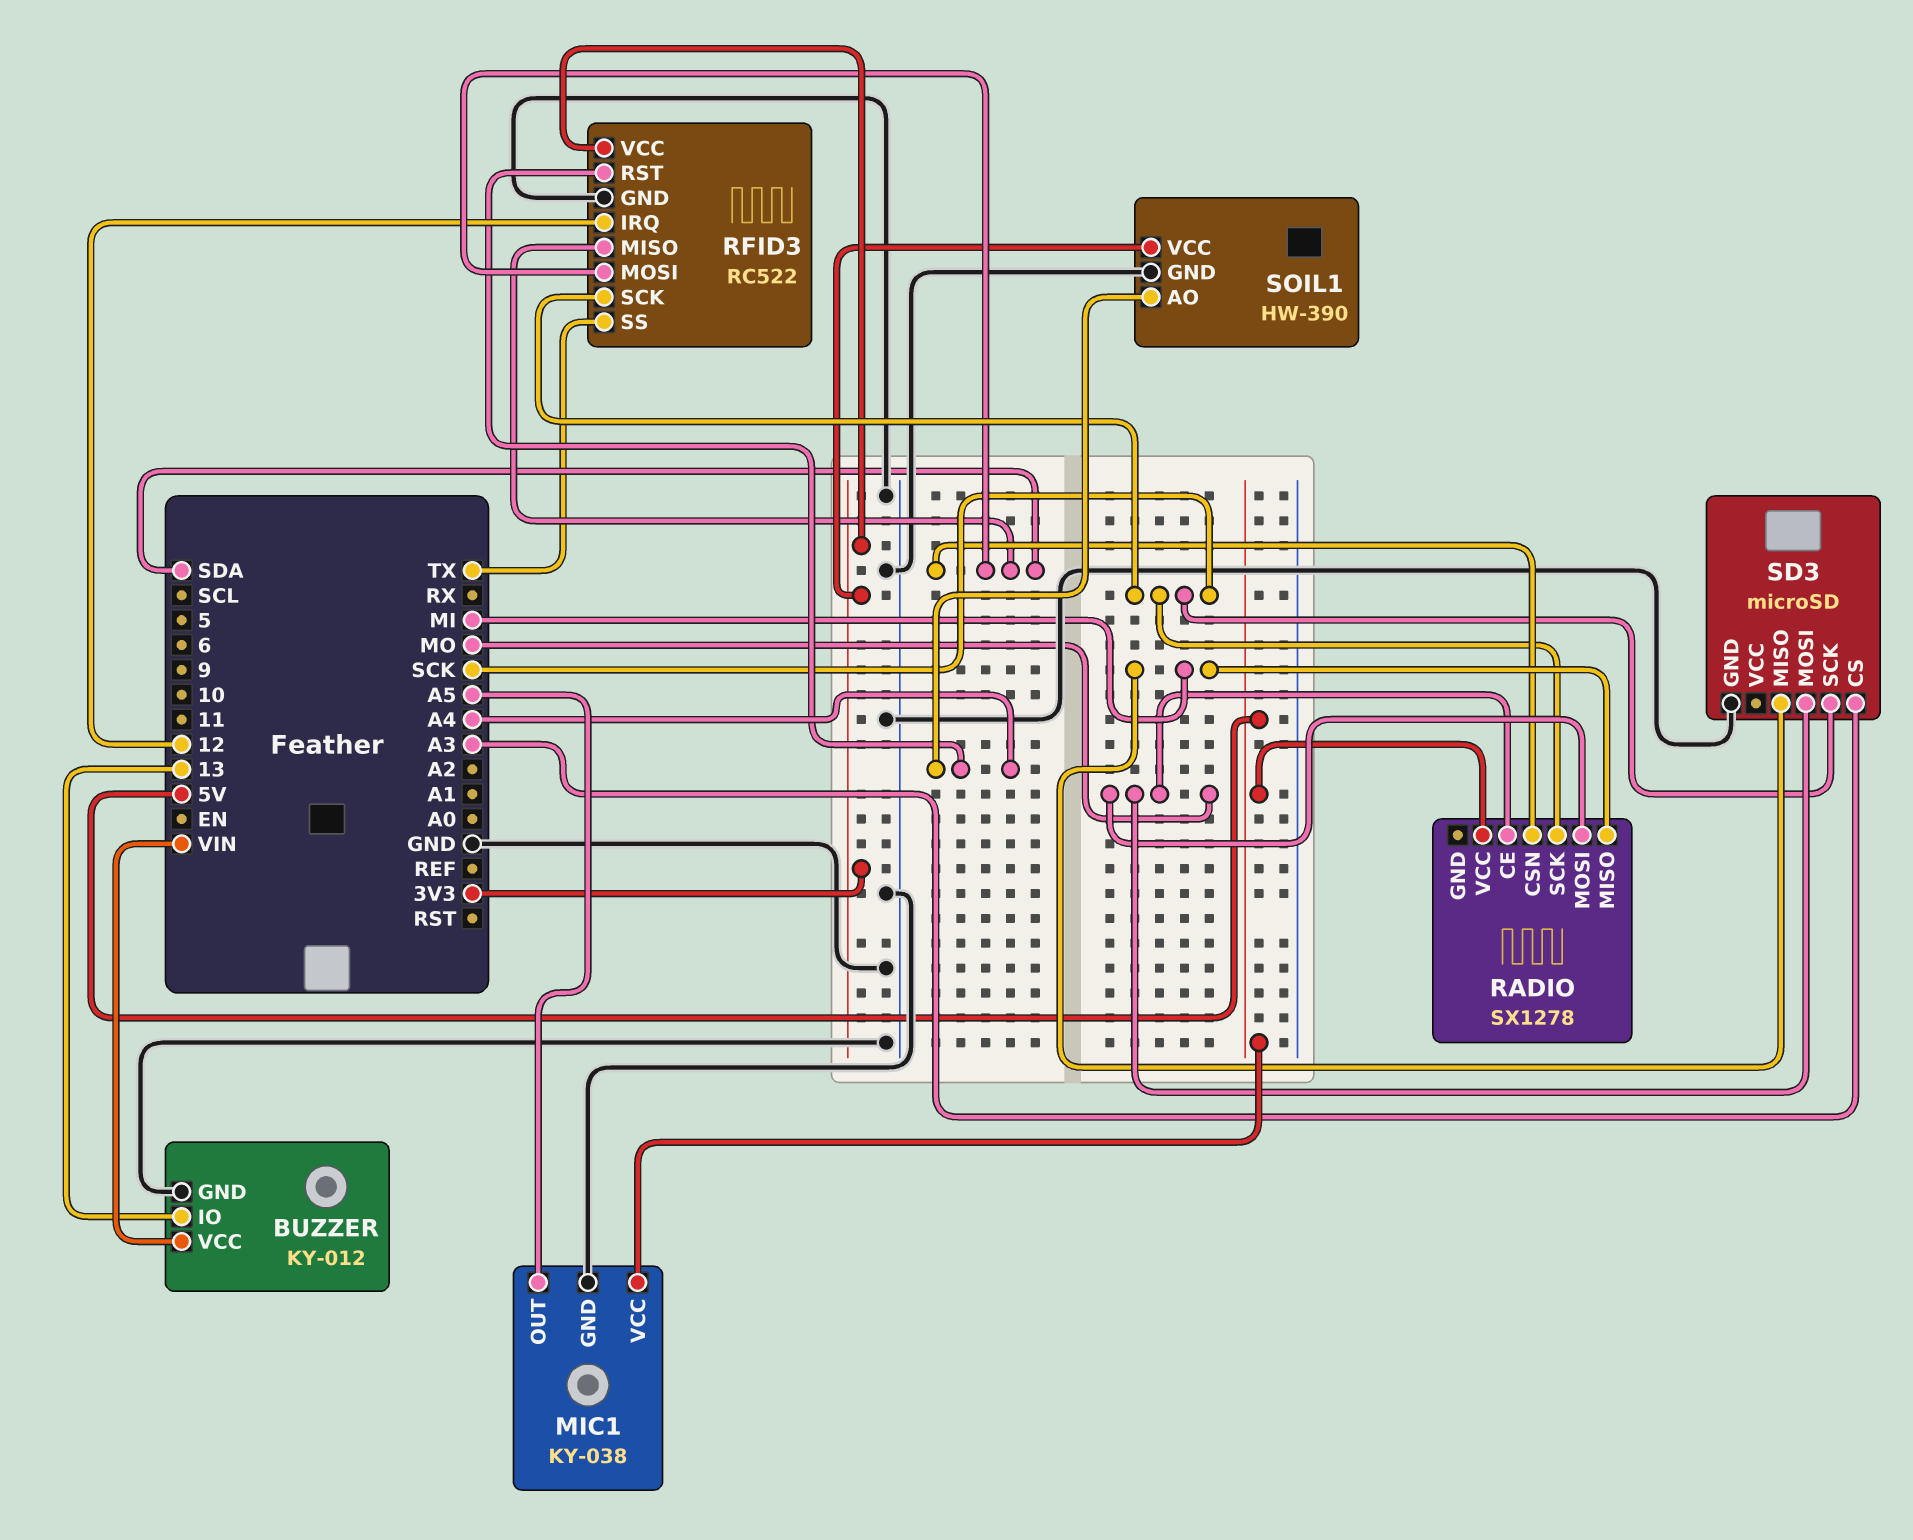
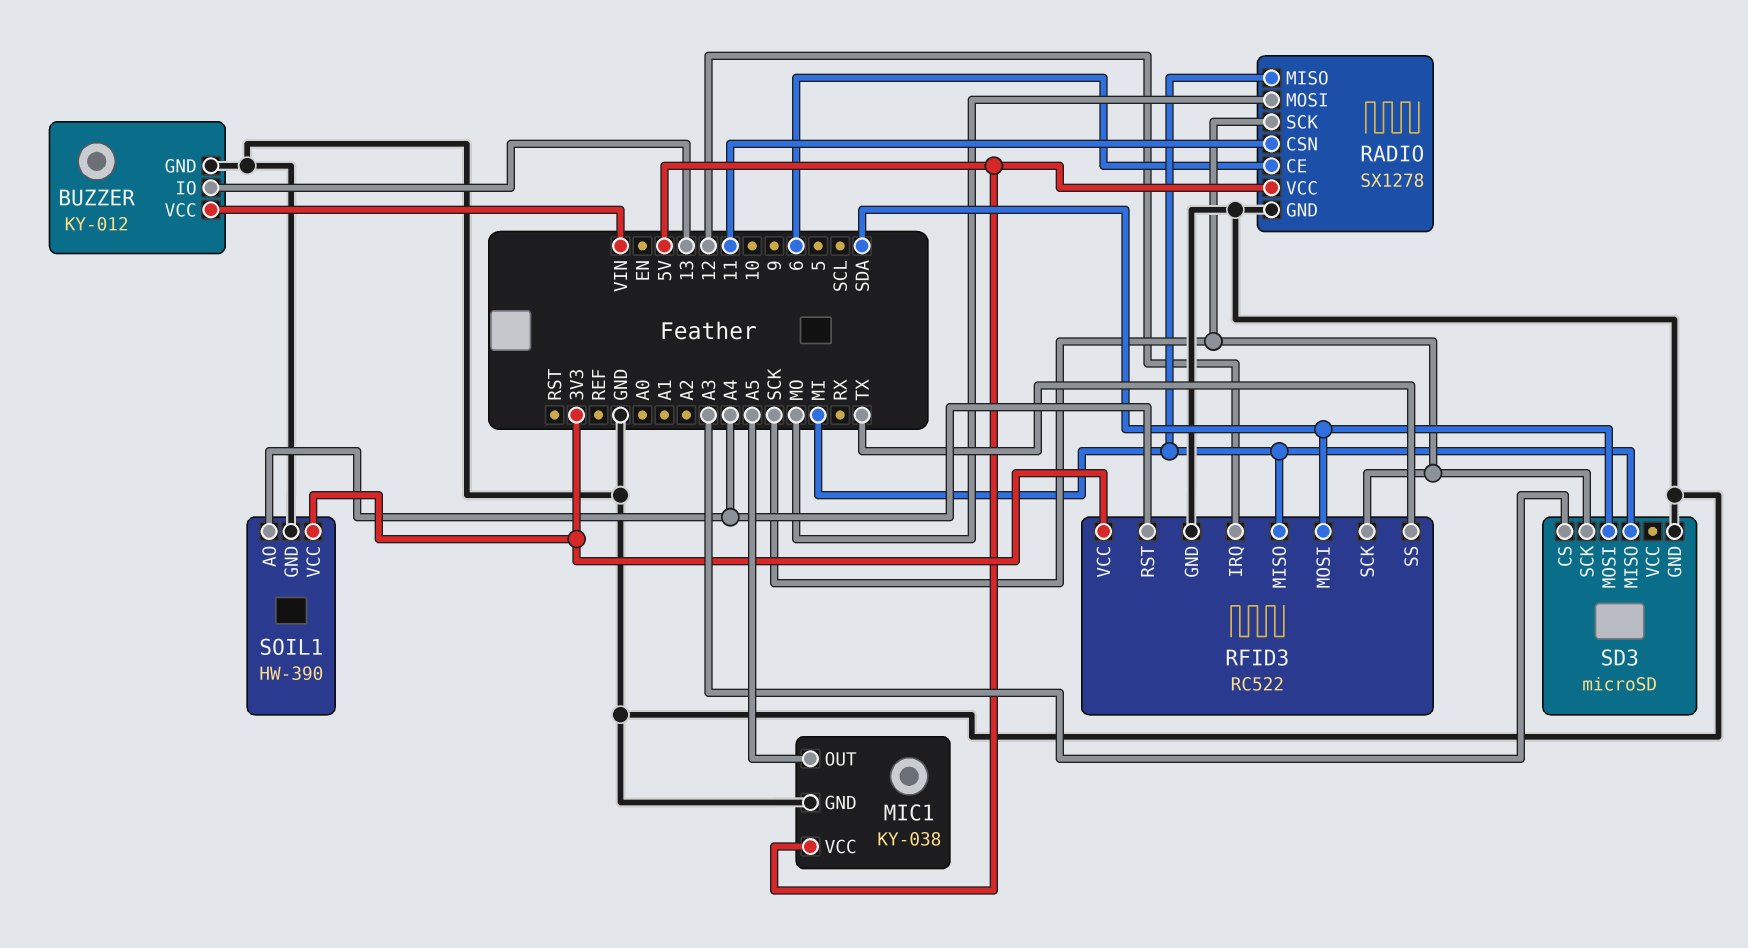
RADIO pin CE: MO -> 6
RADIO pin CSN: SDA -> 11
RADIO pin GND: none -> GND
RFID3 pin MISO: SDA -> MI
SD3 pin MOSI: MO -> SDA

